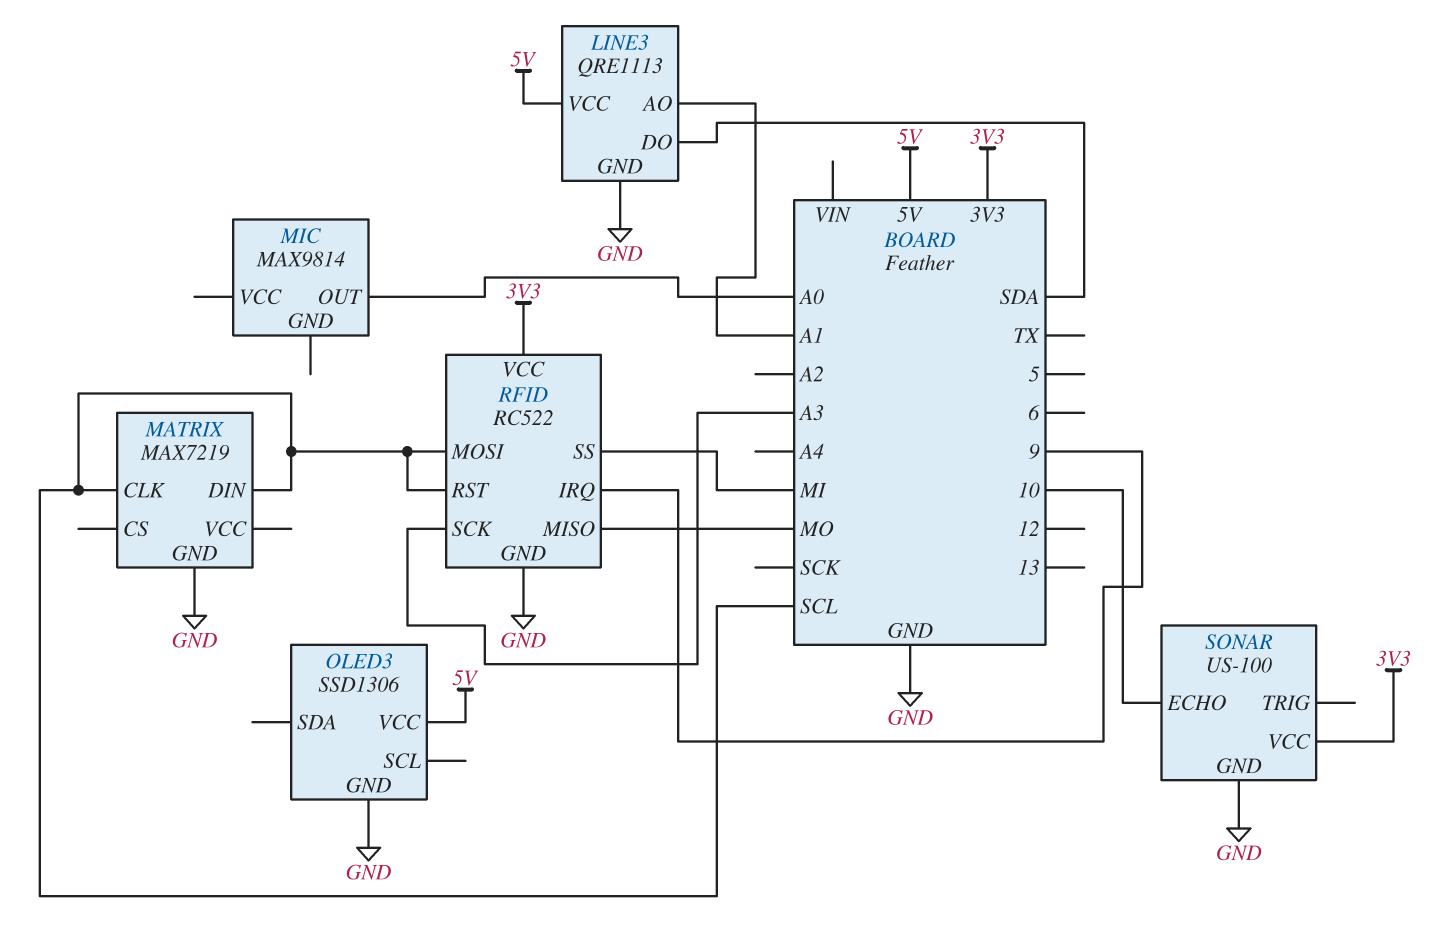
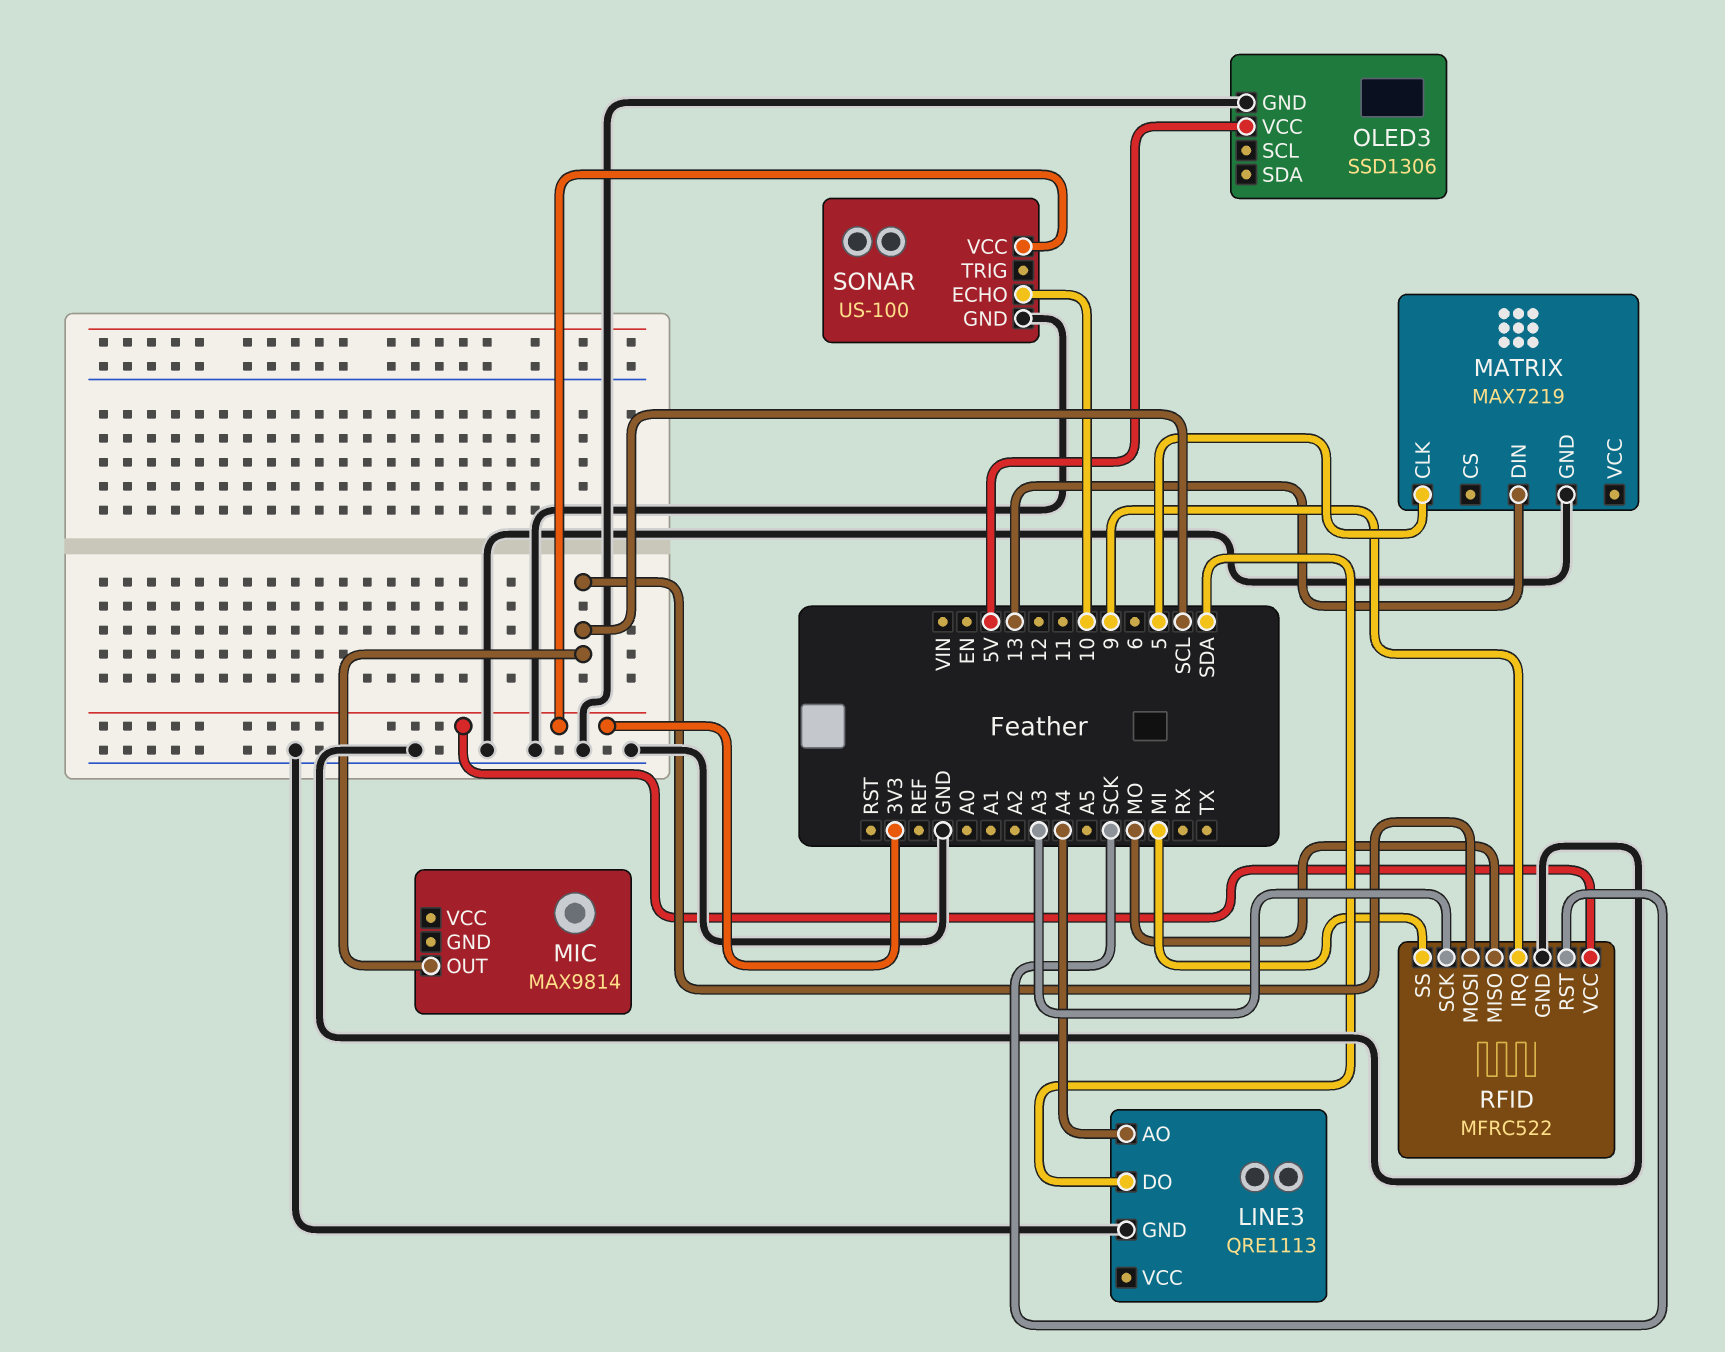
LINE3 pin AO: A1 -> A4
LINE3 pin VCC: 5V -> none
MATRIX pin CLK: SCL -> 5
MATRIX pin DIN: SCL -> 13
MIC pin OUT: A0 -> SCL
RFID: RC522 -> MFRC522
RFID pin RST: SCL -> SCK

